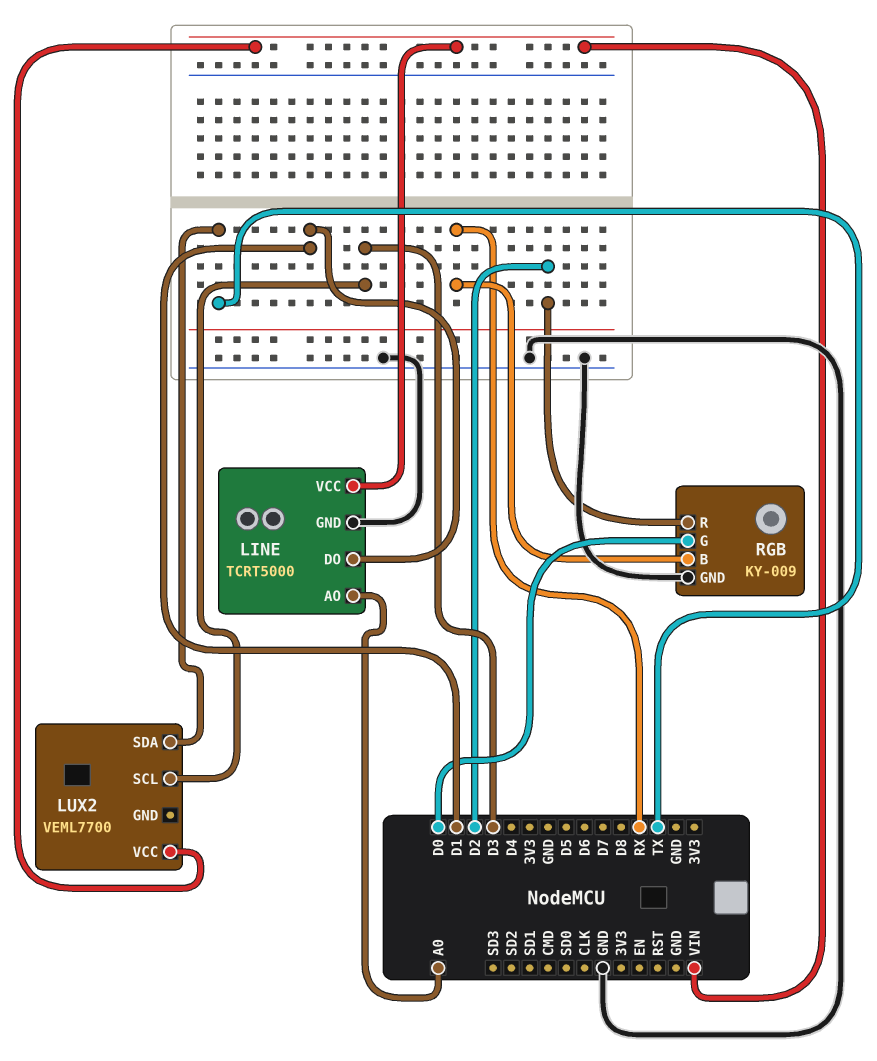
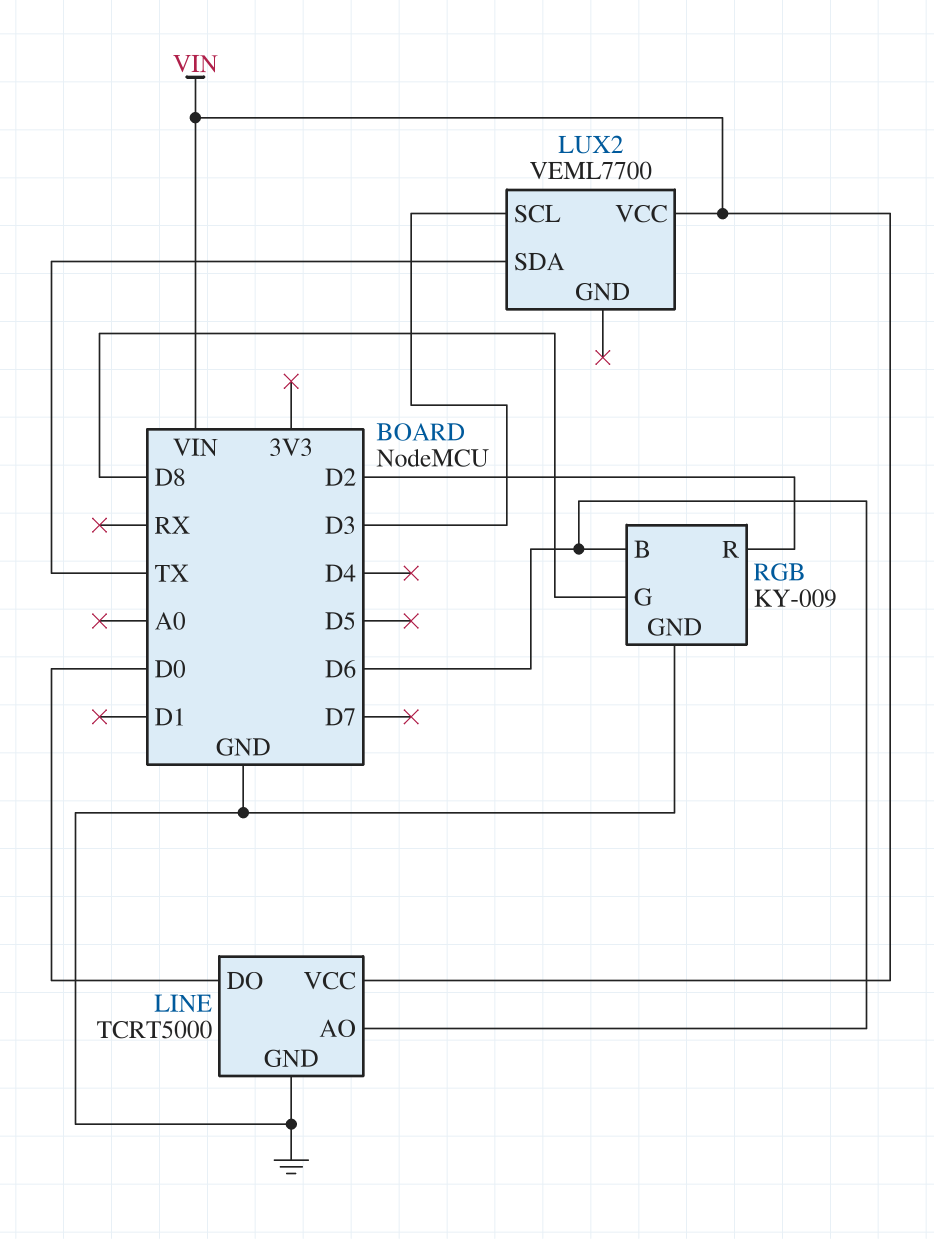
LINE pin AO: A0 -> D6
LINE pin DO: D1 -> D0
RGB pin B: RX -> D6
RGB pin G: D0 -> D8

